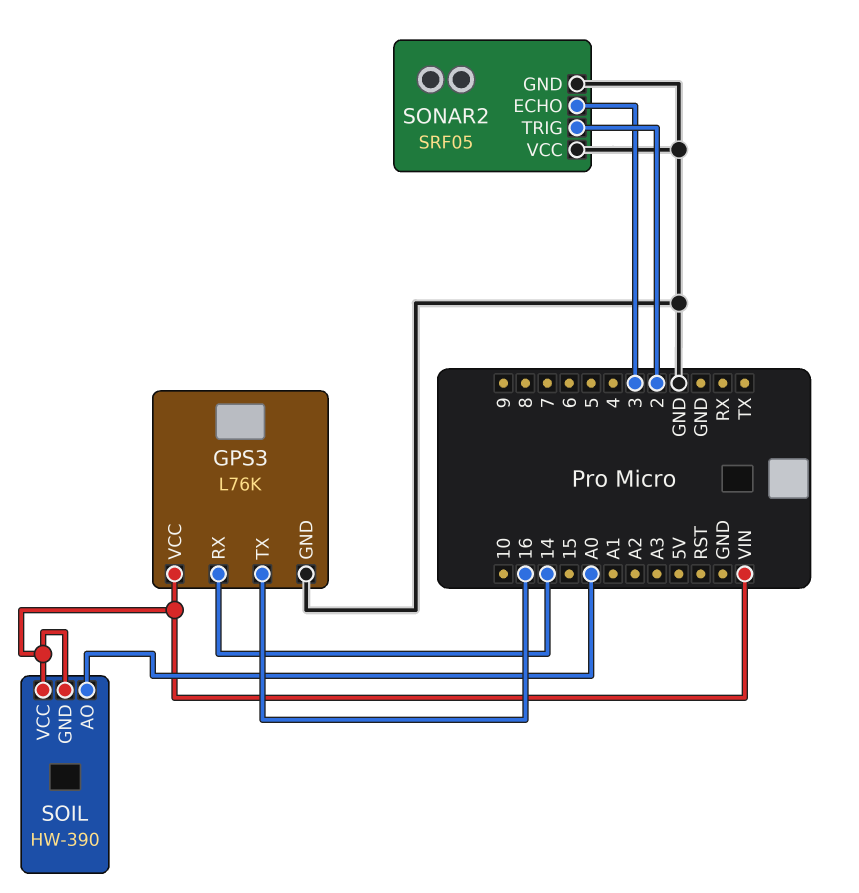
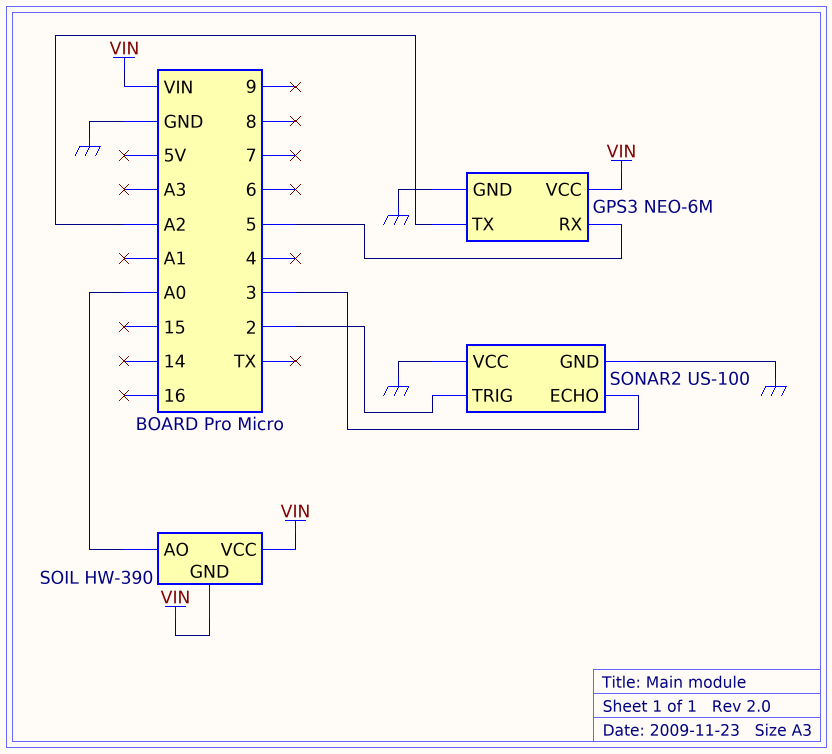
GPS3: L76K -> NEO-6M
GPS3 pin RX: 14 -> 5
GPS3 pin TX: 16 -> A2
SONAR2: SRF05 -> US-100

